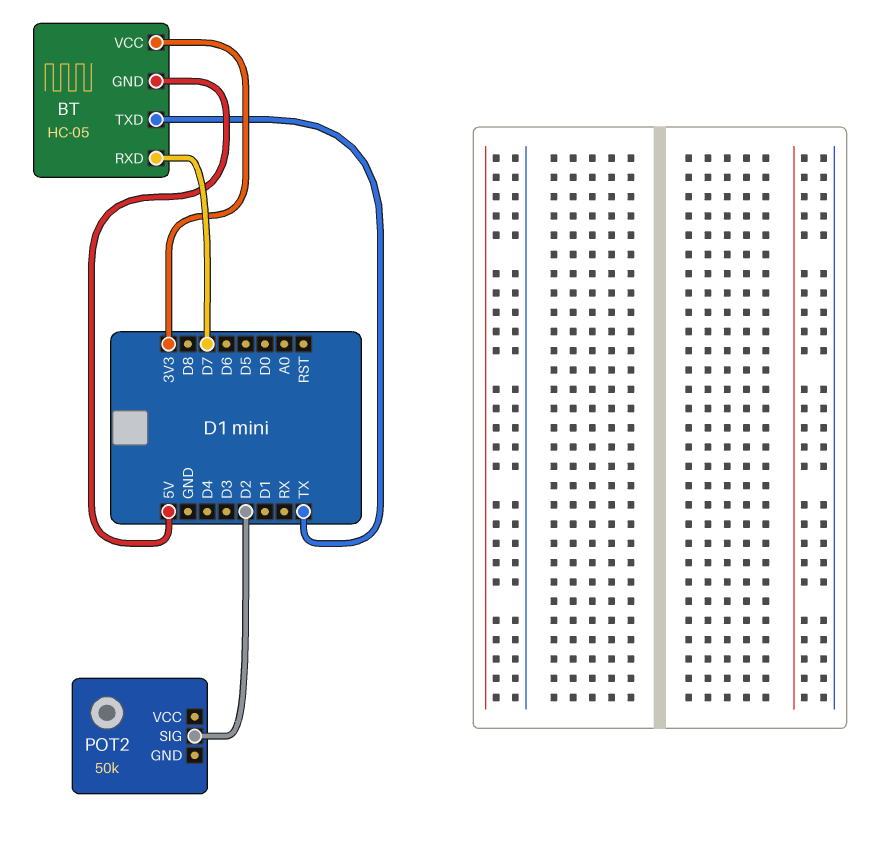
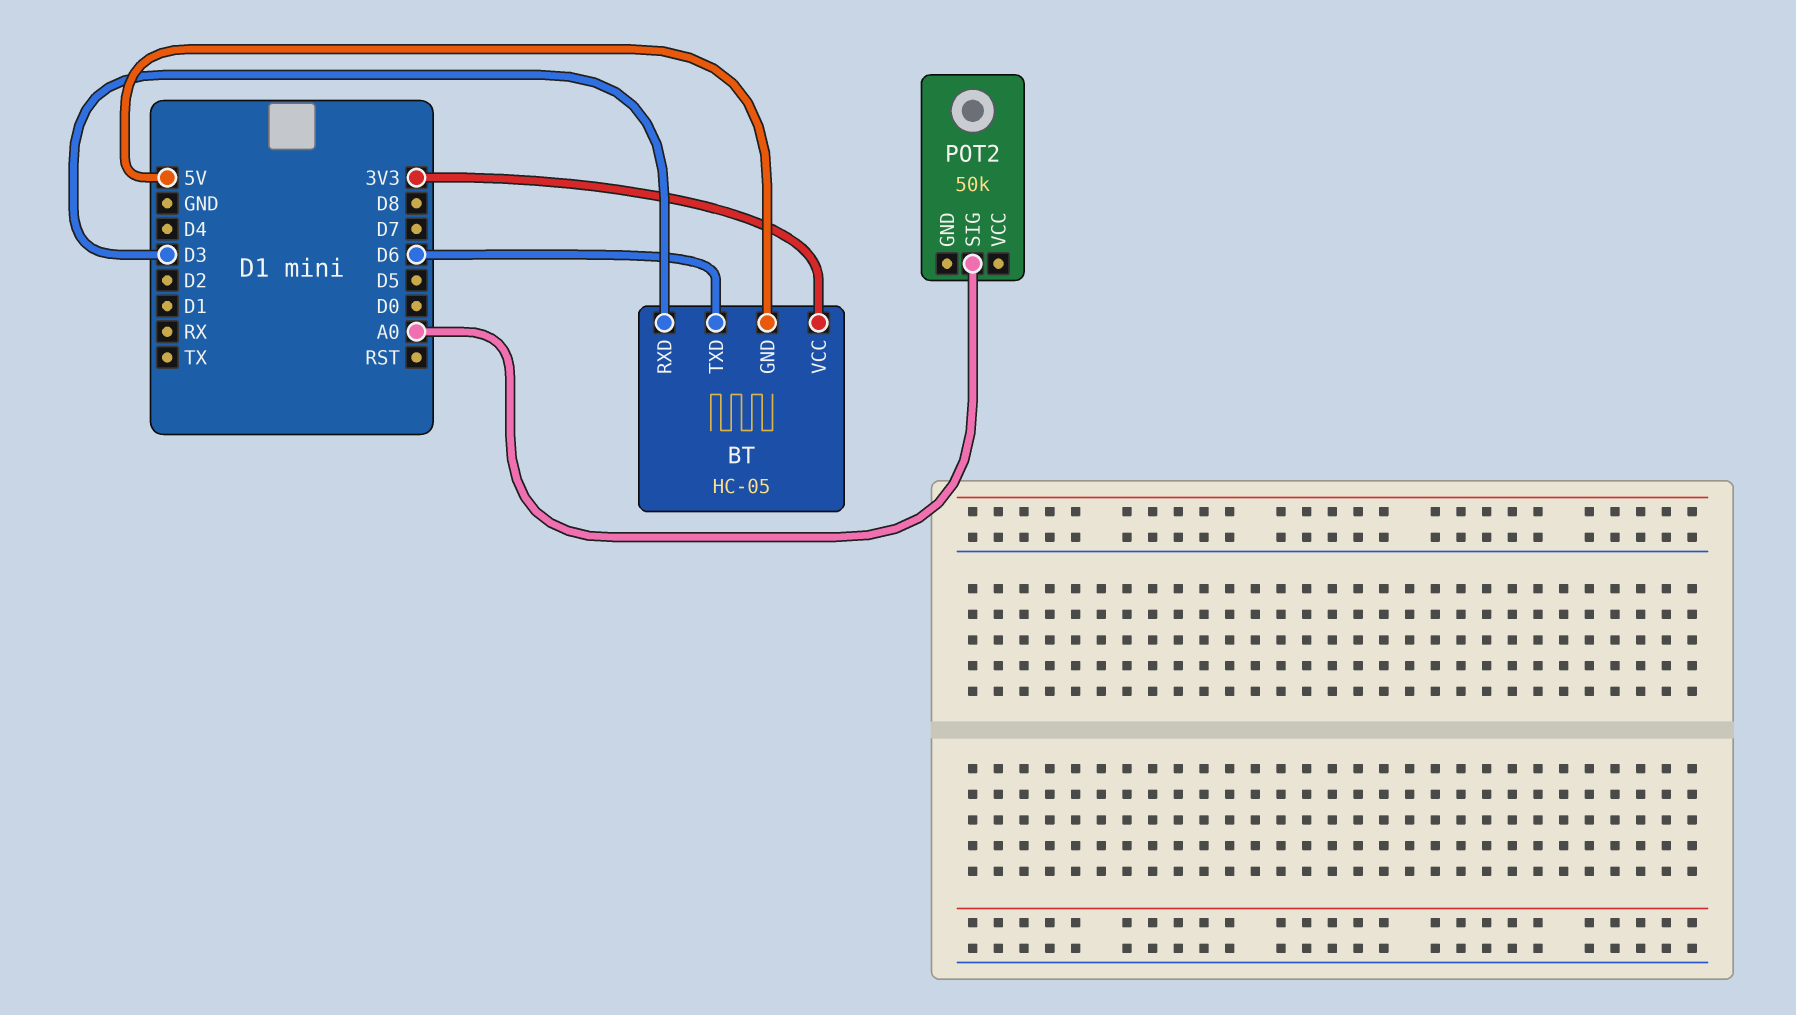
BT pin RXD: D7 -> D3
BT pin TXD: TX -> D6
POT2 pin SIG: D2 -> A0

